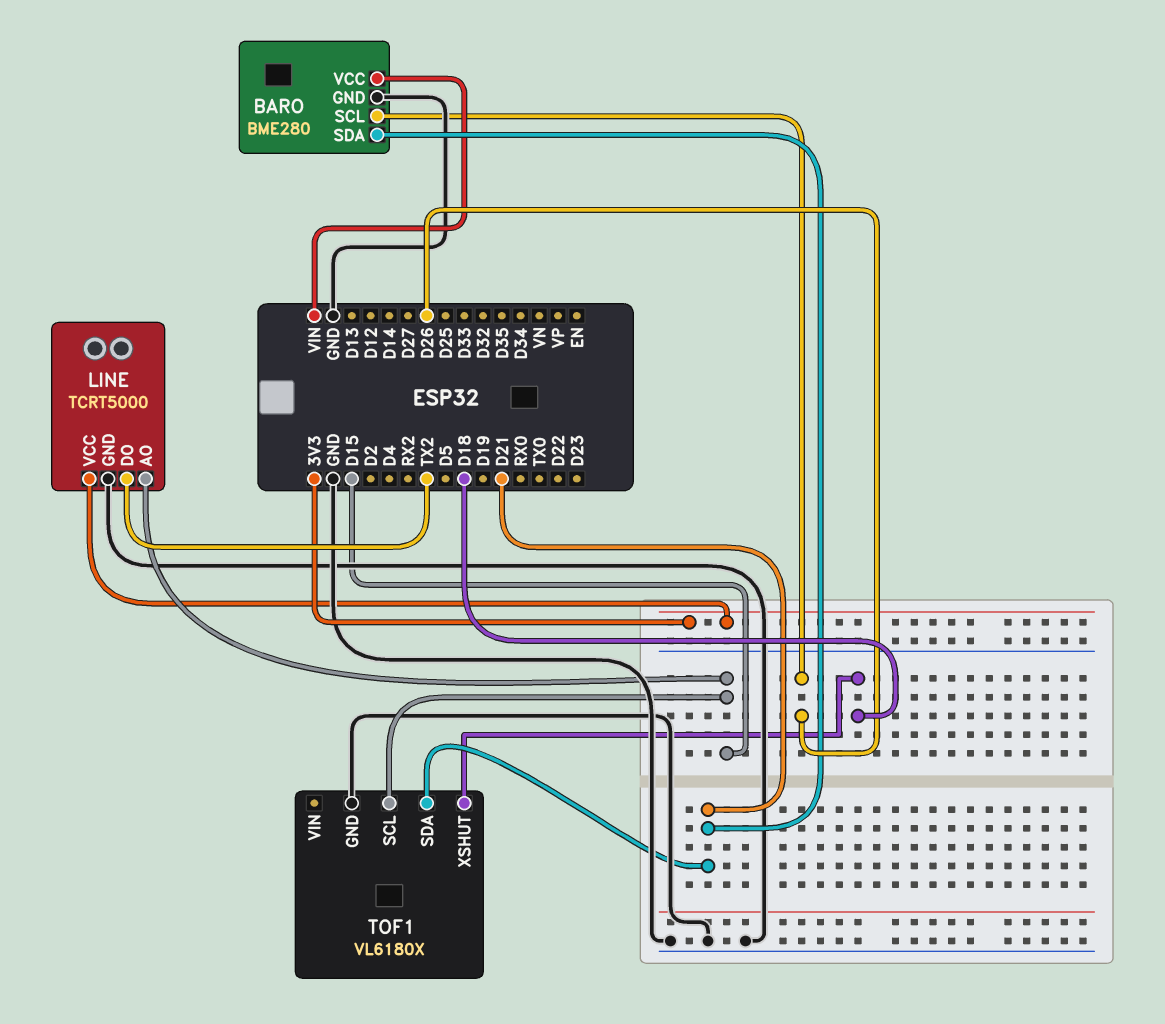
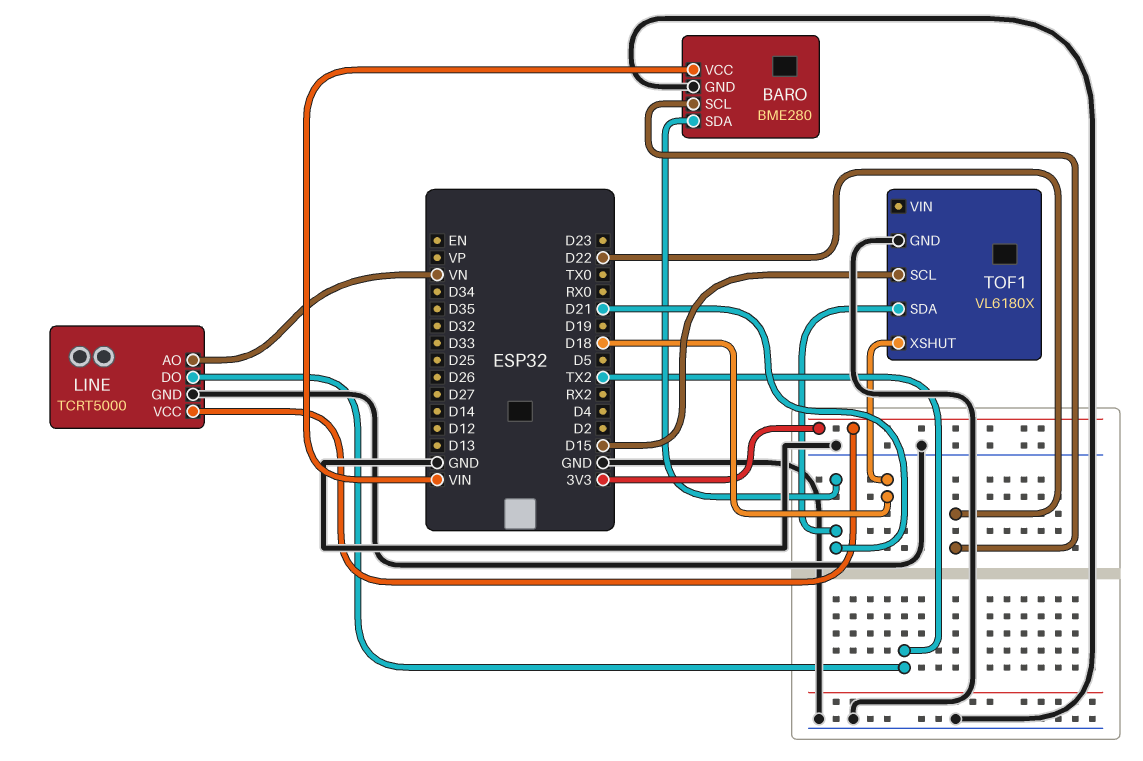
BARO pin SCL: D26 -> D22
LINE pin AO: D15 -> VN

